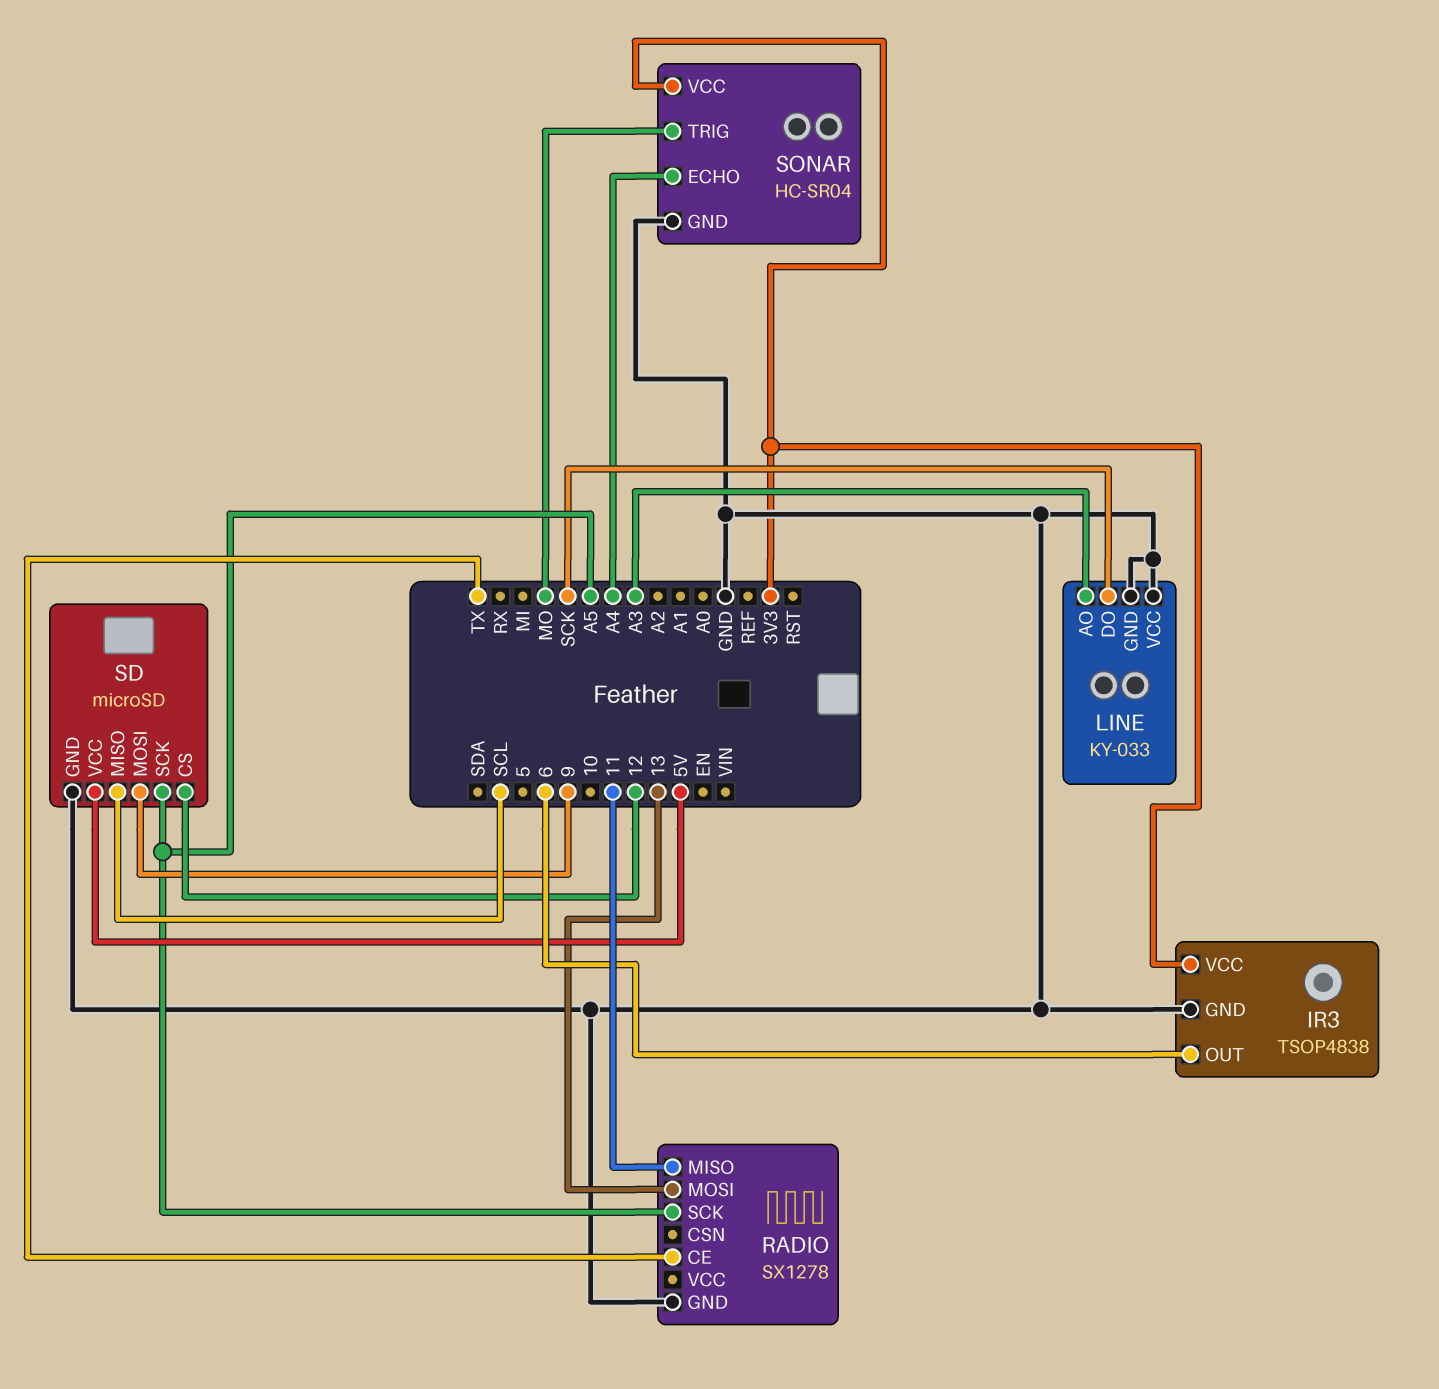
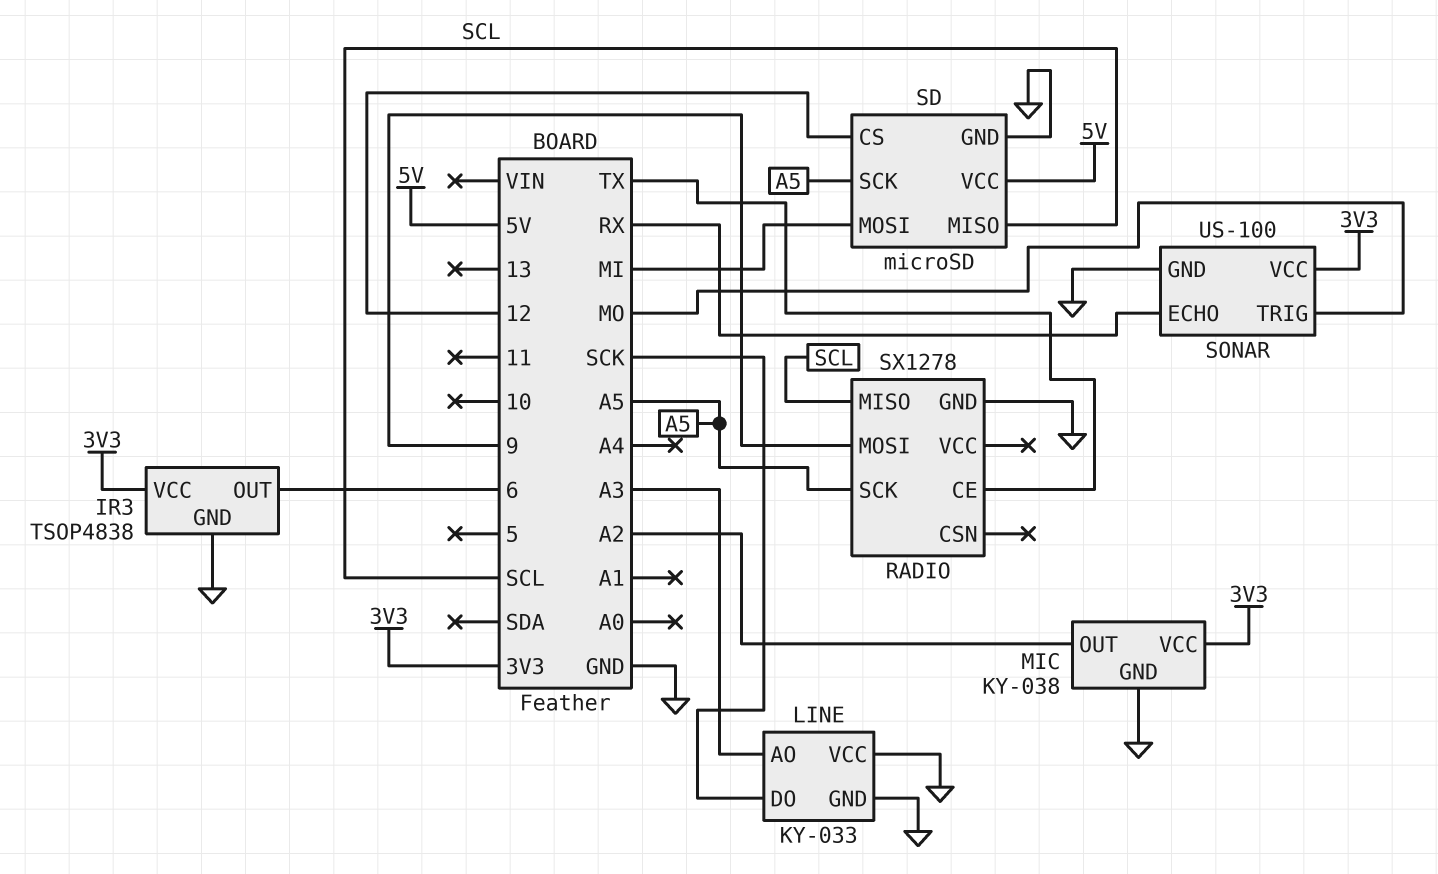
MIC: none -> KY-038
MIC pin GND: none -> GND
MIC pin OUT: none -> A2
MIC pin VCC: none -> 3V3
RADIO pin MISO: 11 -> SCL
RADIO pin MOSI: 13 -> 9
SD pin MOSI: 9 -> MI
SONAR: HC-SR04 -> US-100
SONAR pin ECHO: A4 -> RX

